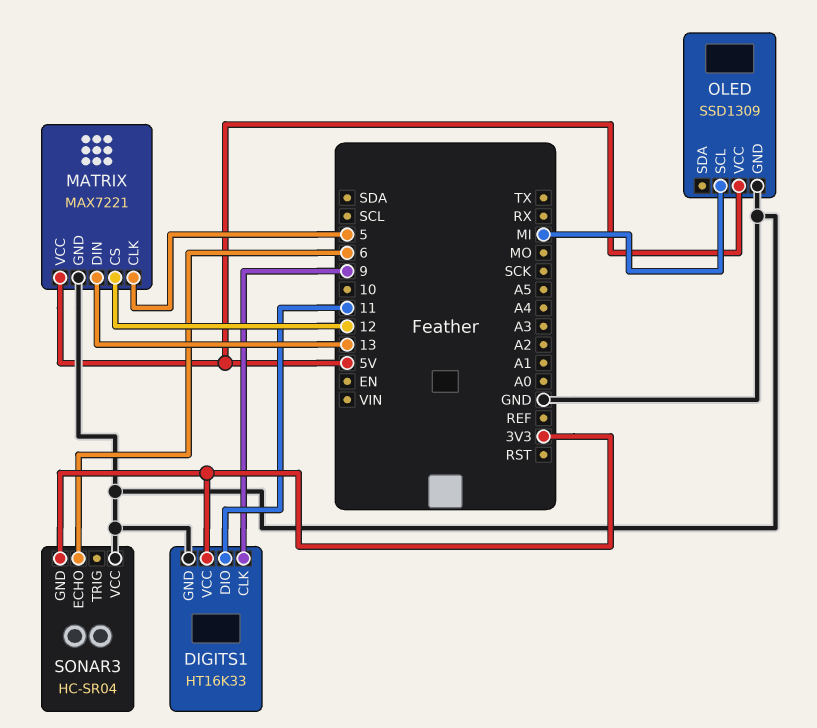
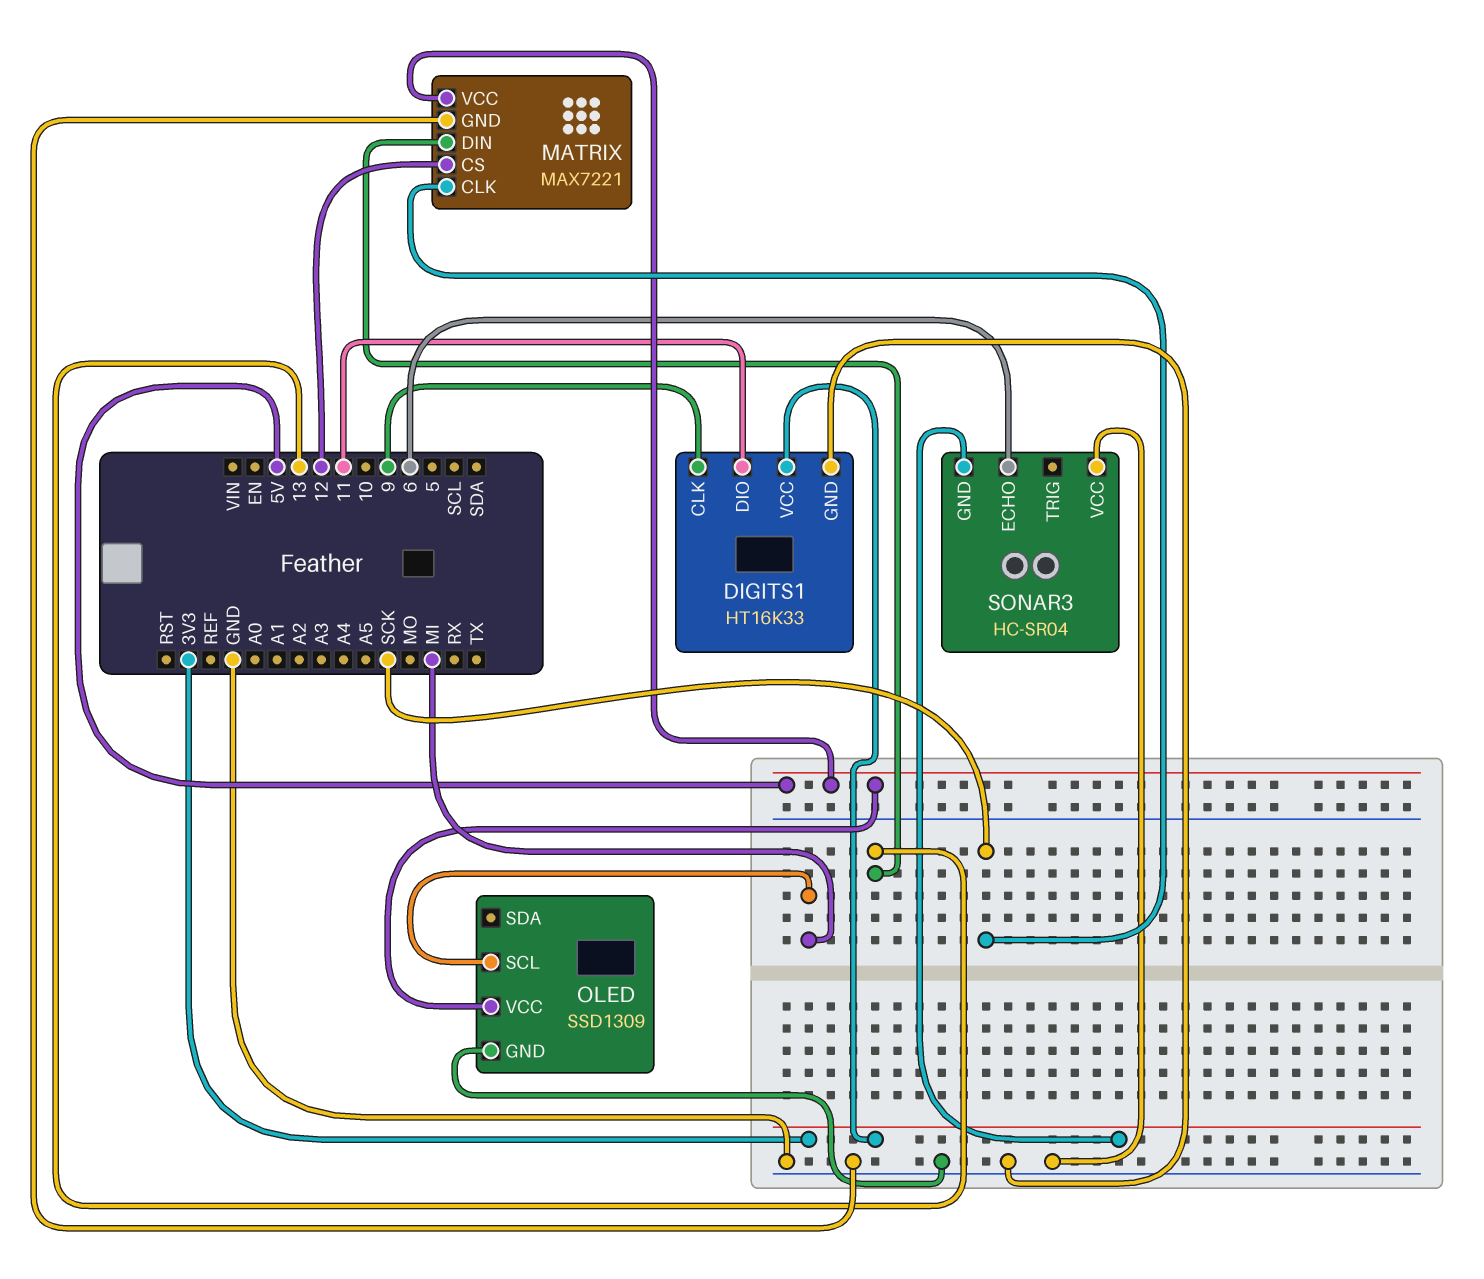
MATRIX pin CLK: 5 -> SCK

